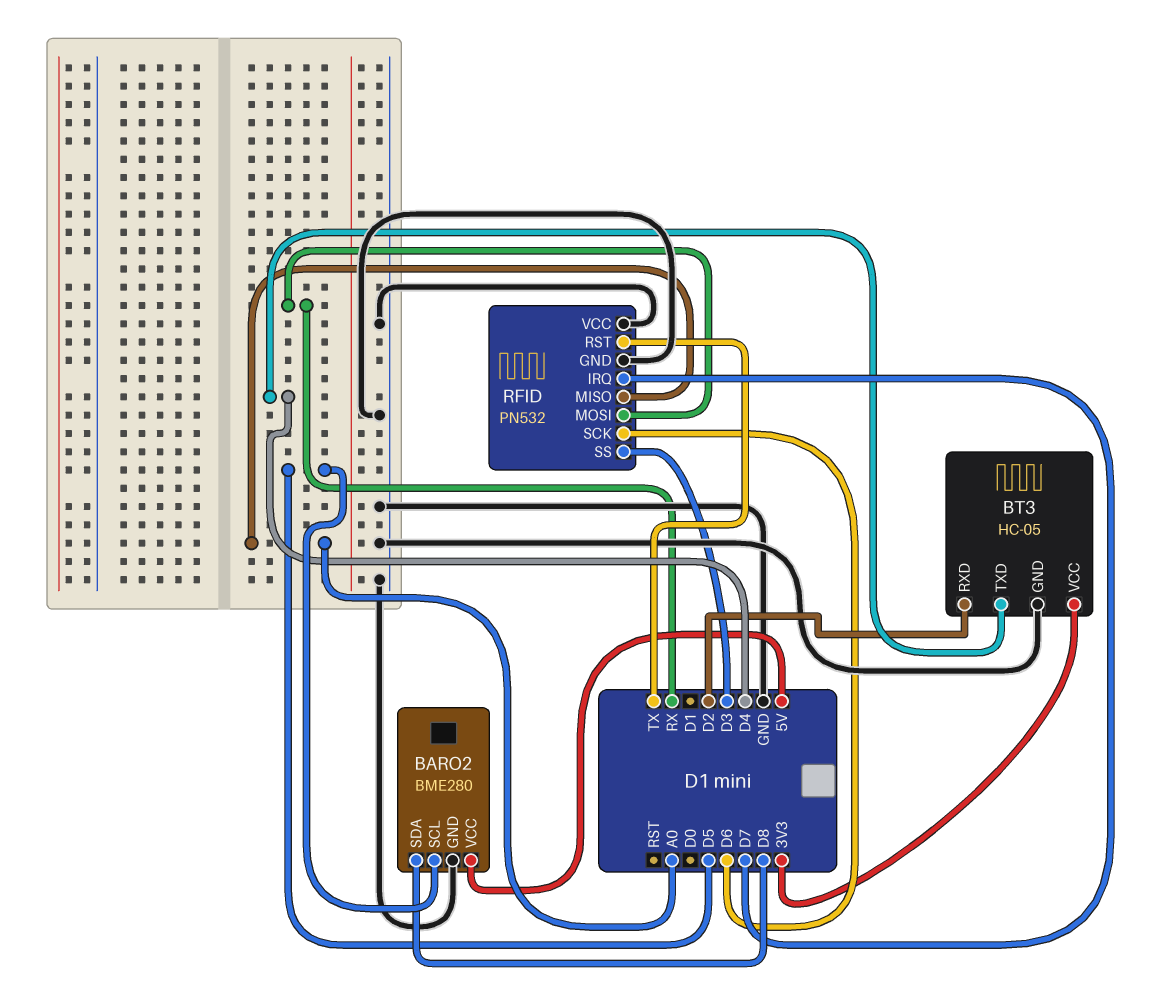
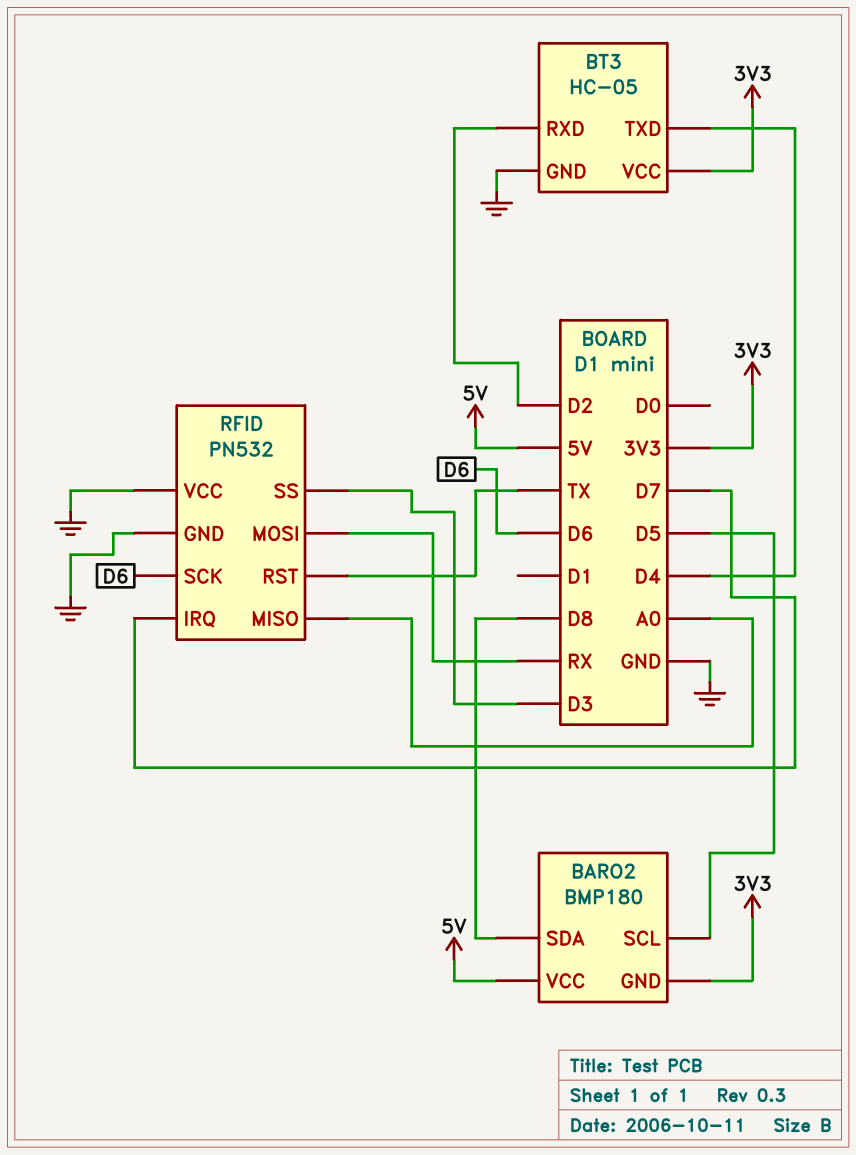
BARO2: BME280 -> BMP180
BARO2 pin GND: GND -> 3V3

